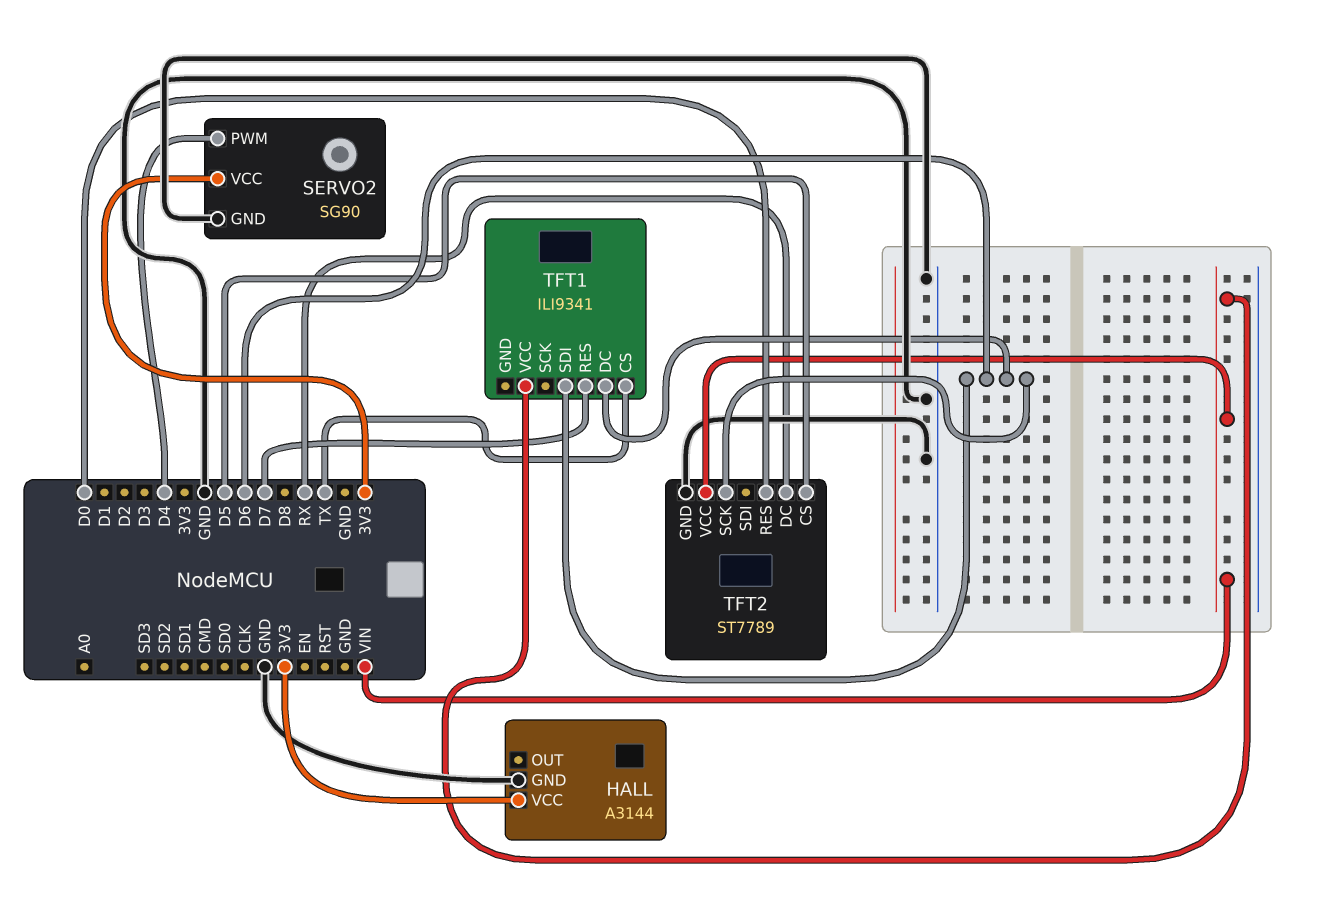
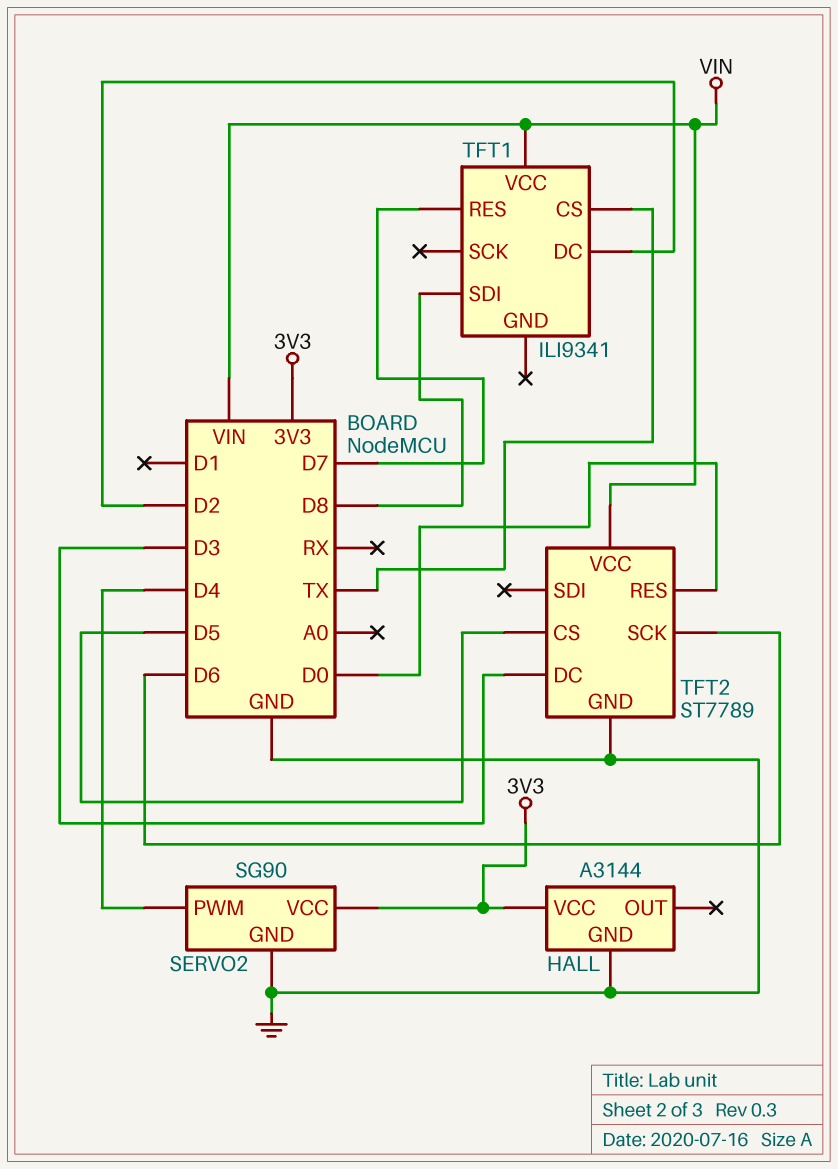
TFT1 pin DC: D6 -> D2
TFT1 pin SDI: D6 -> D8
TFT2 pin DC: RX -> D3

